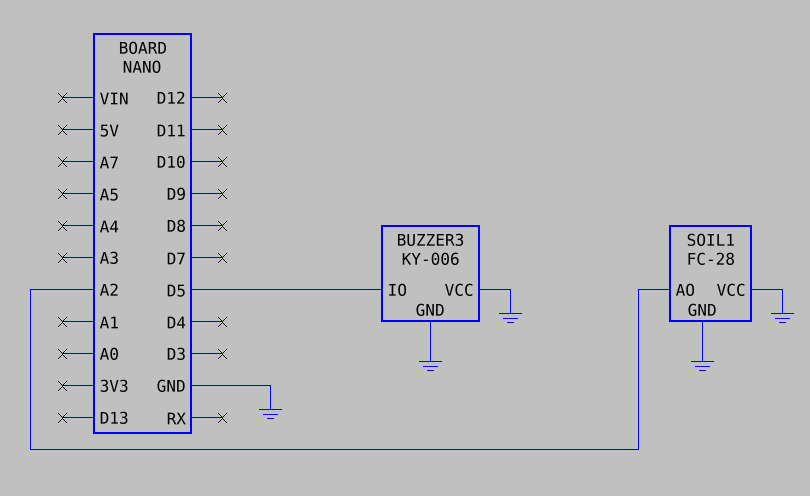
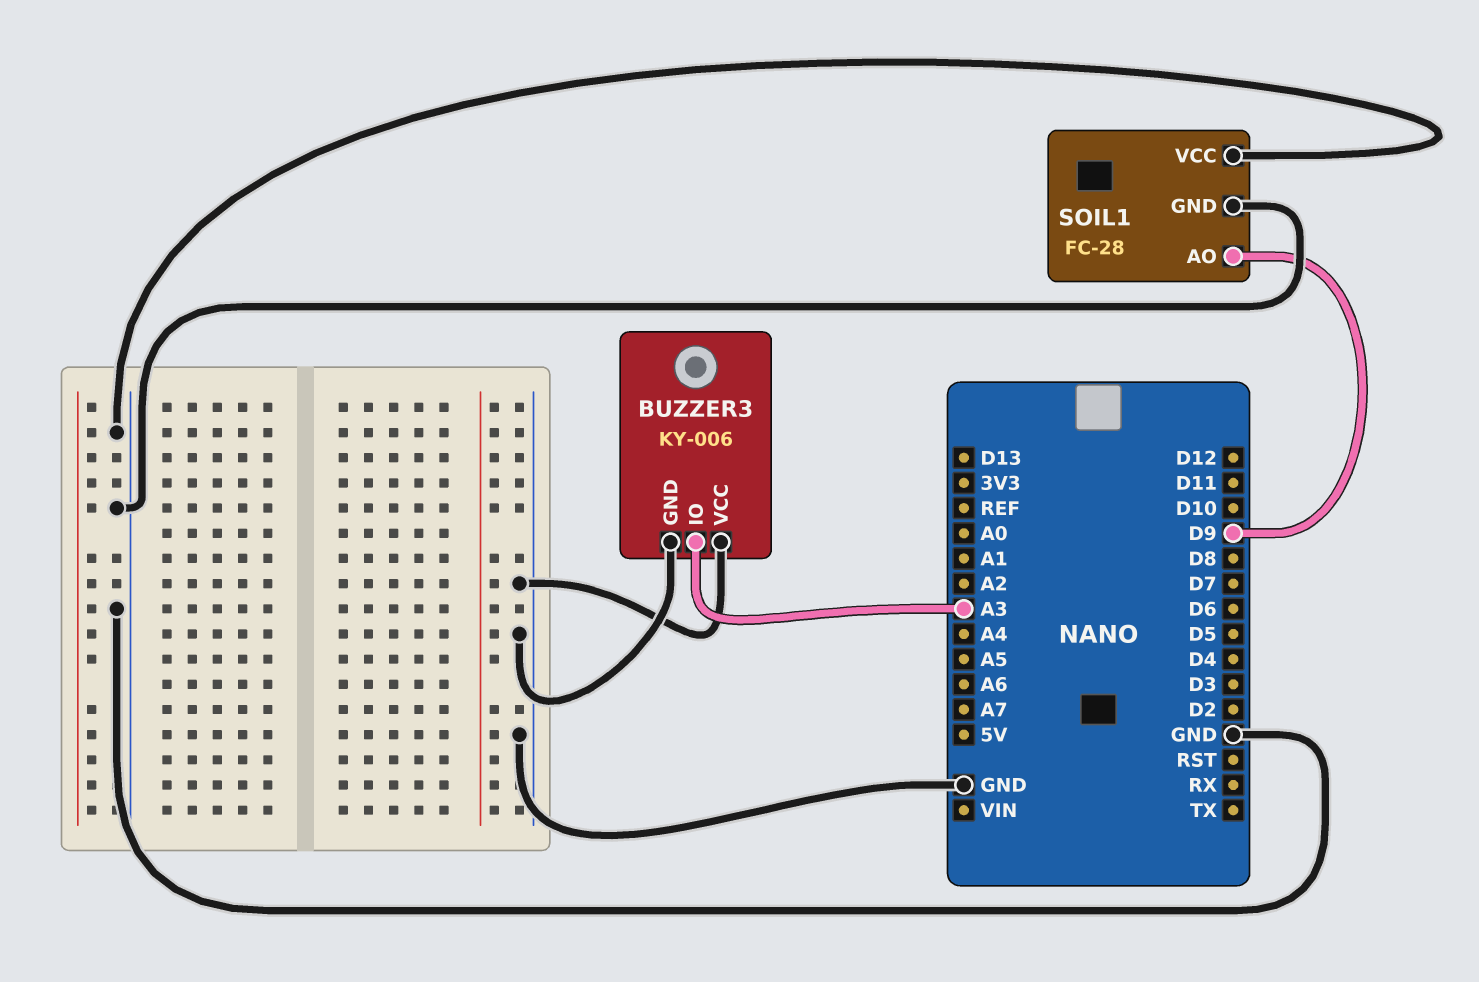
BUZZER3 pin IO: D5 -> A3
SOIL1 pin AO: A2 -> D9

